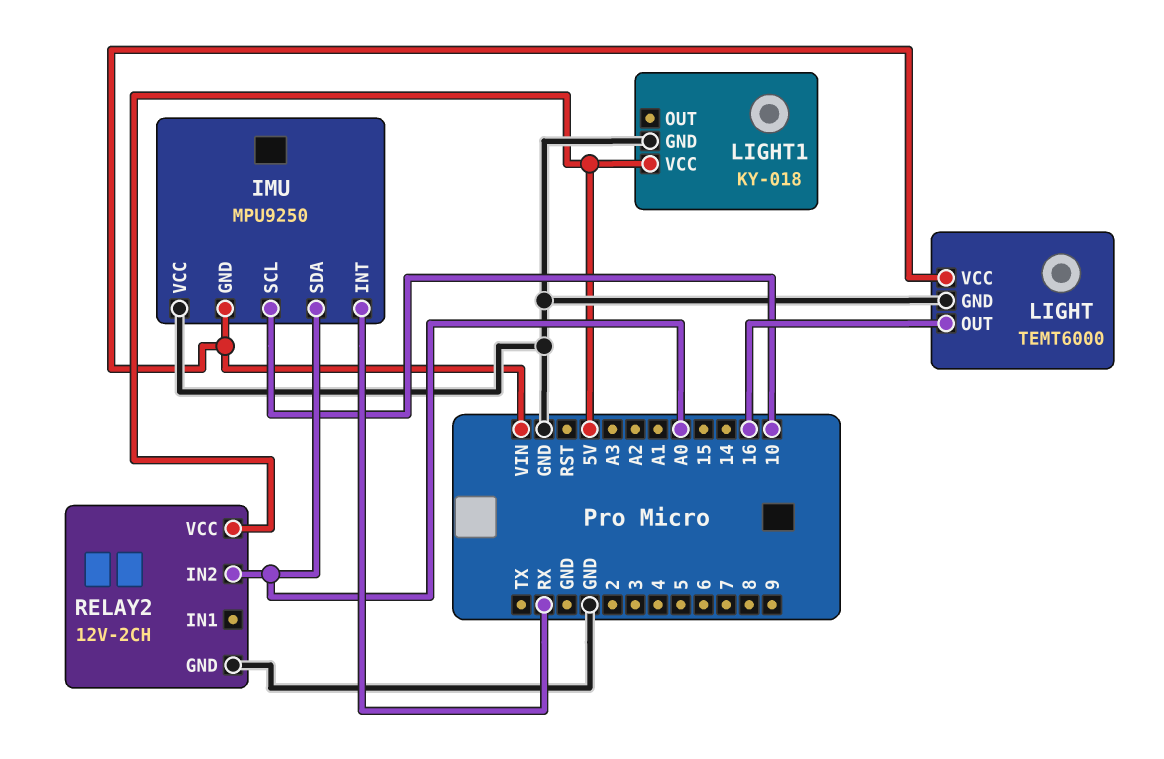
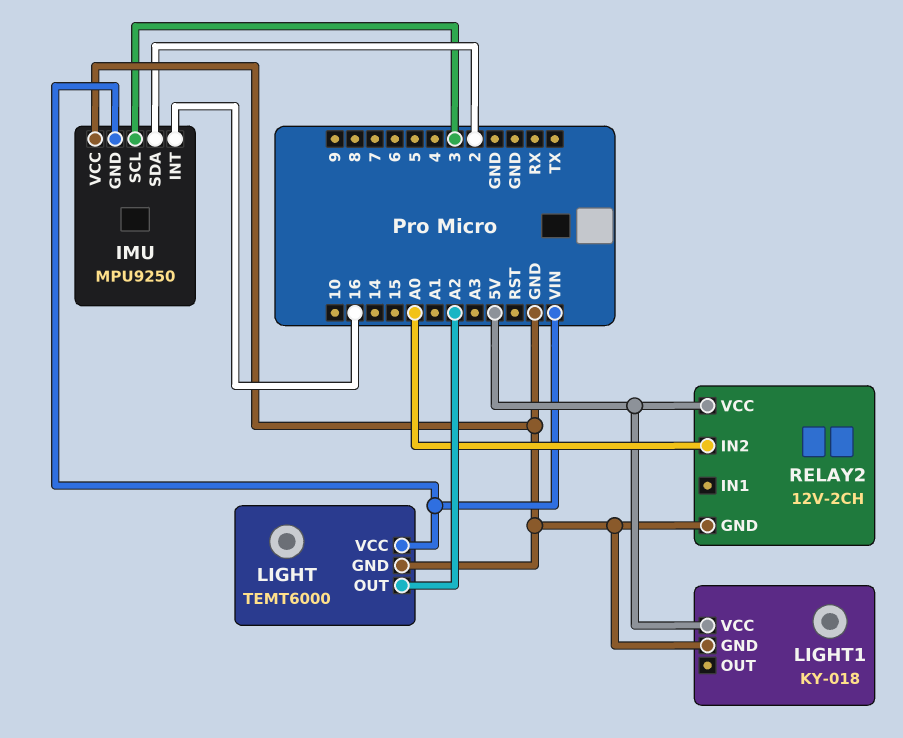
IMU pin INT: RX -> 16
IMU pin SCL: 10 -> 3
IMU pin SDA: A0 -> 2
LIGHT pin OUT: 16 -> A2

